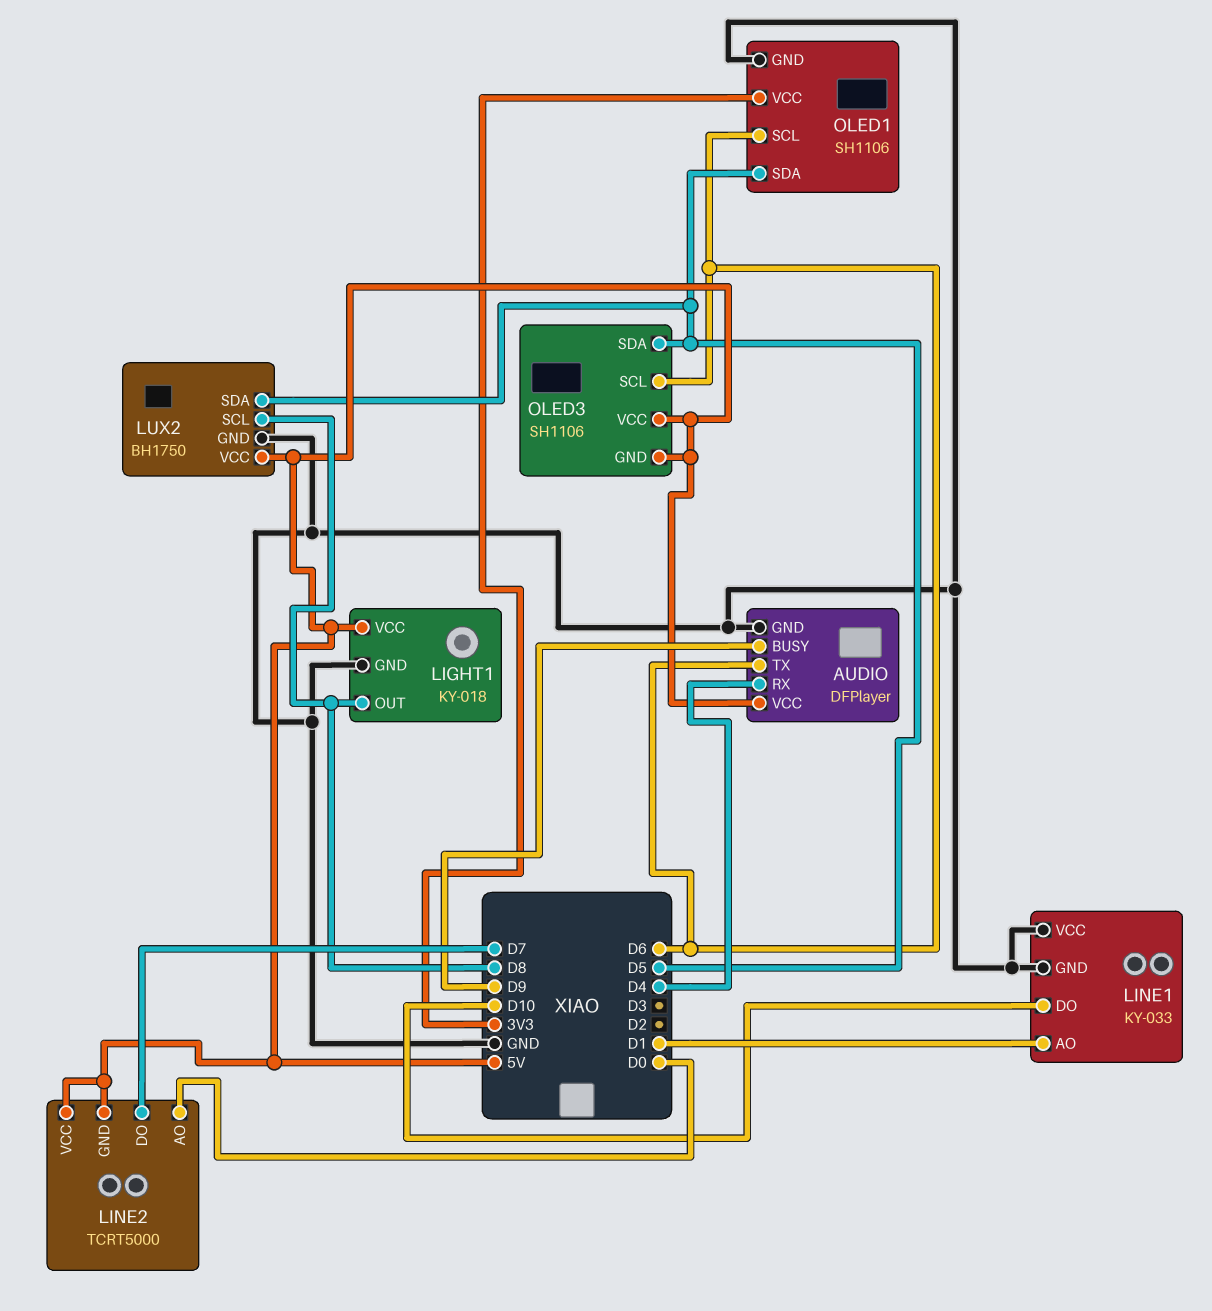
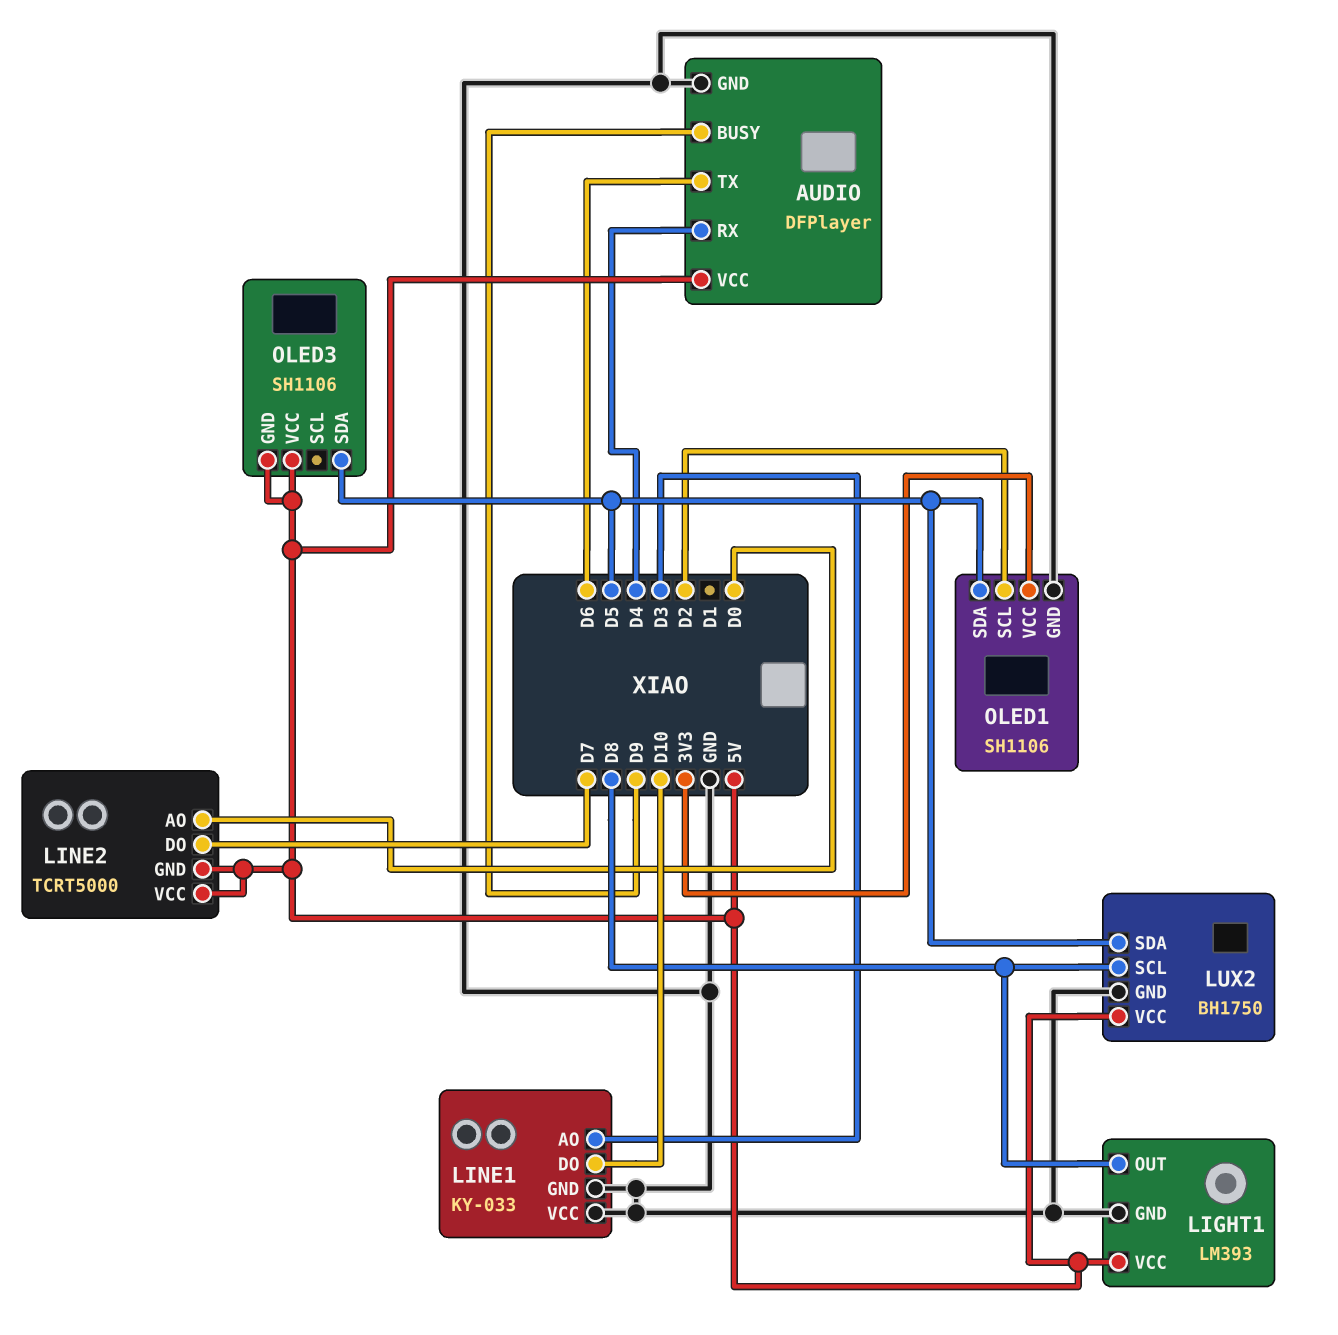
LIGHT1: KY-018 -> LM393
LINE1 pin AO: D1 -> D3
OLED1 pin SCL: D6 -> D2
OLED3 pin SCL: D6 -> none

